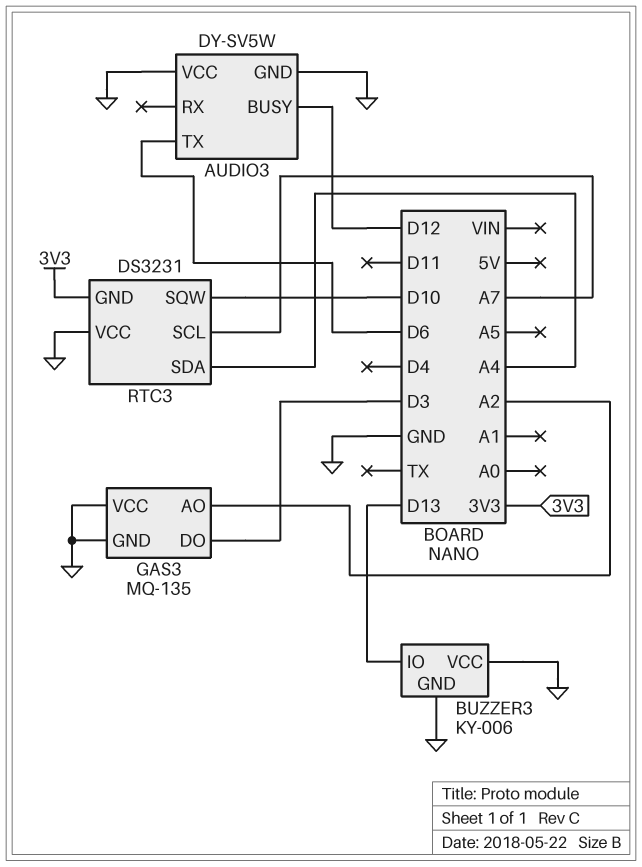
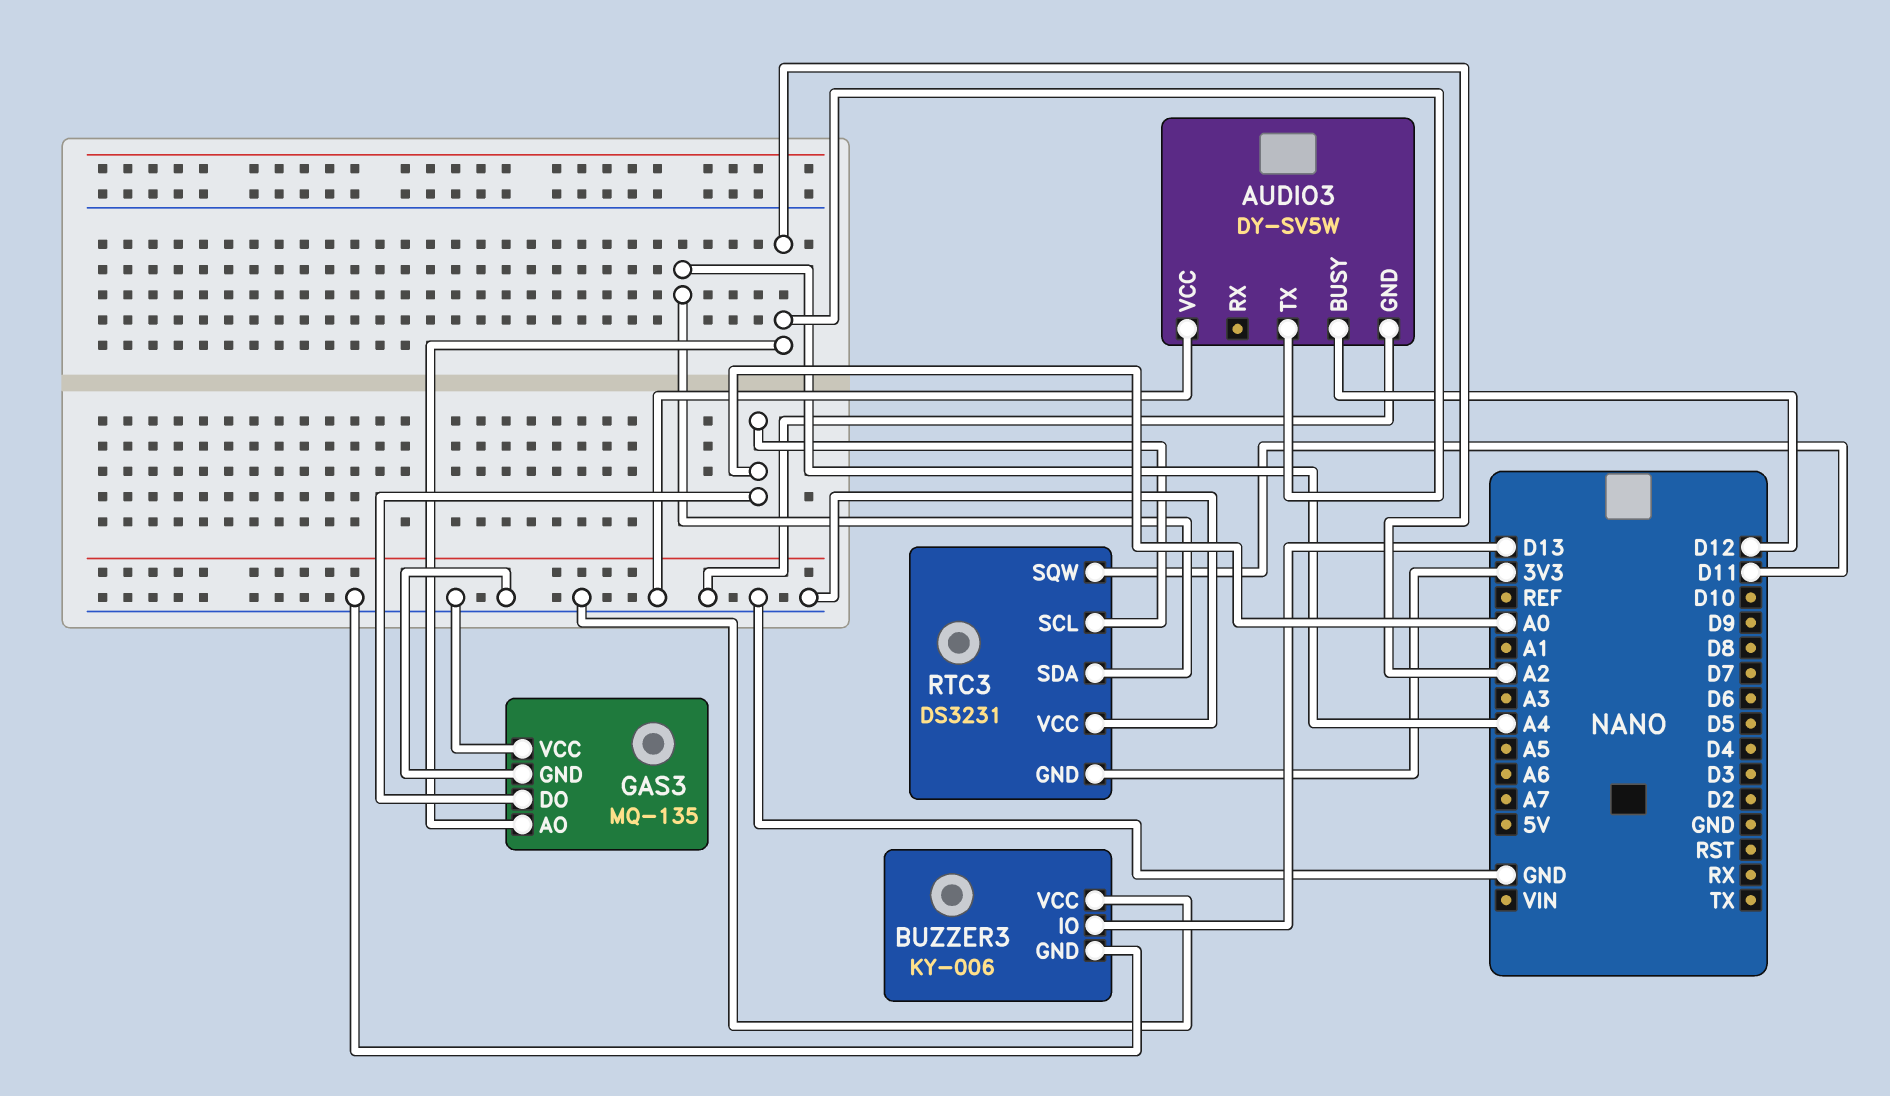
AUDIO3 pin TX: D6 -> A2
GAS3 pin DO: D3 -> A0
RTC3 pin SCL: A7 -> A0
RTC3 pin SQW: D10 -> D11

